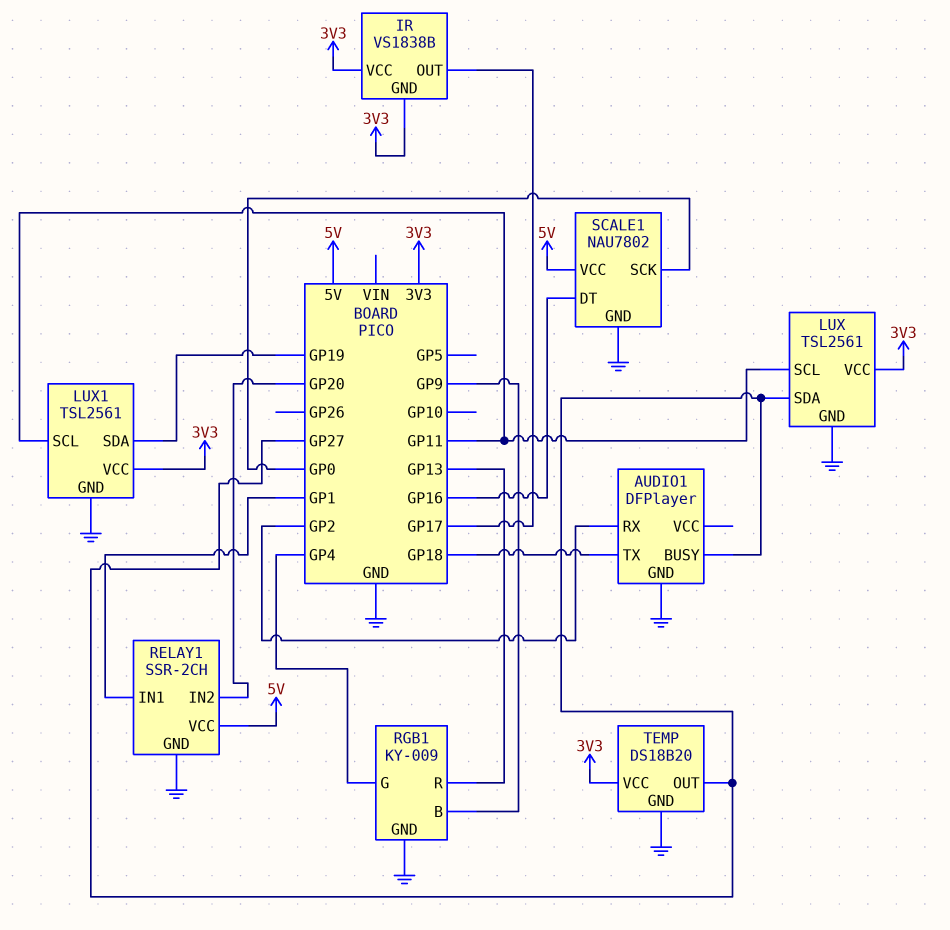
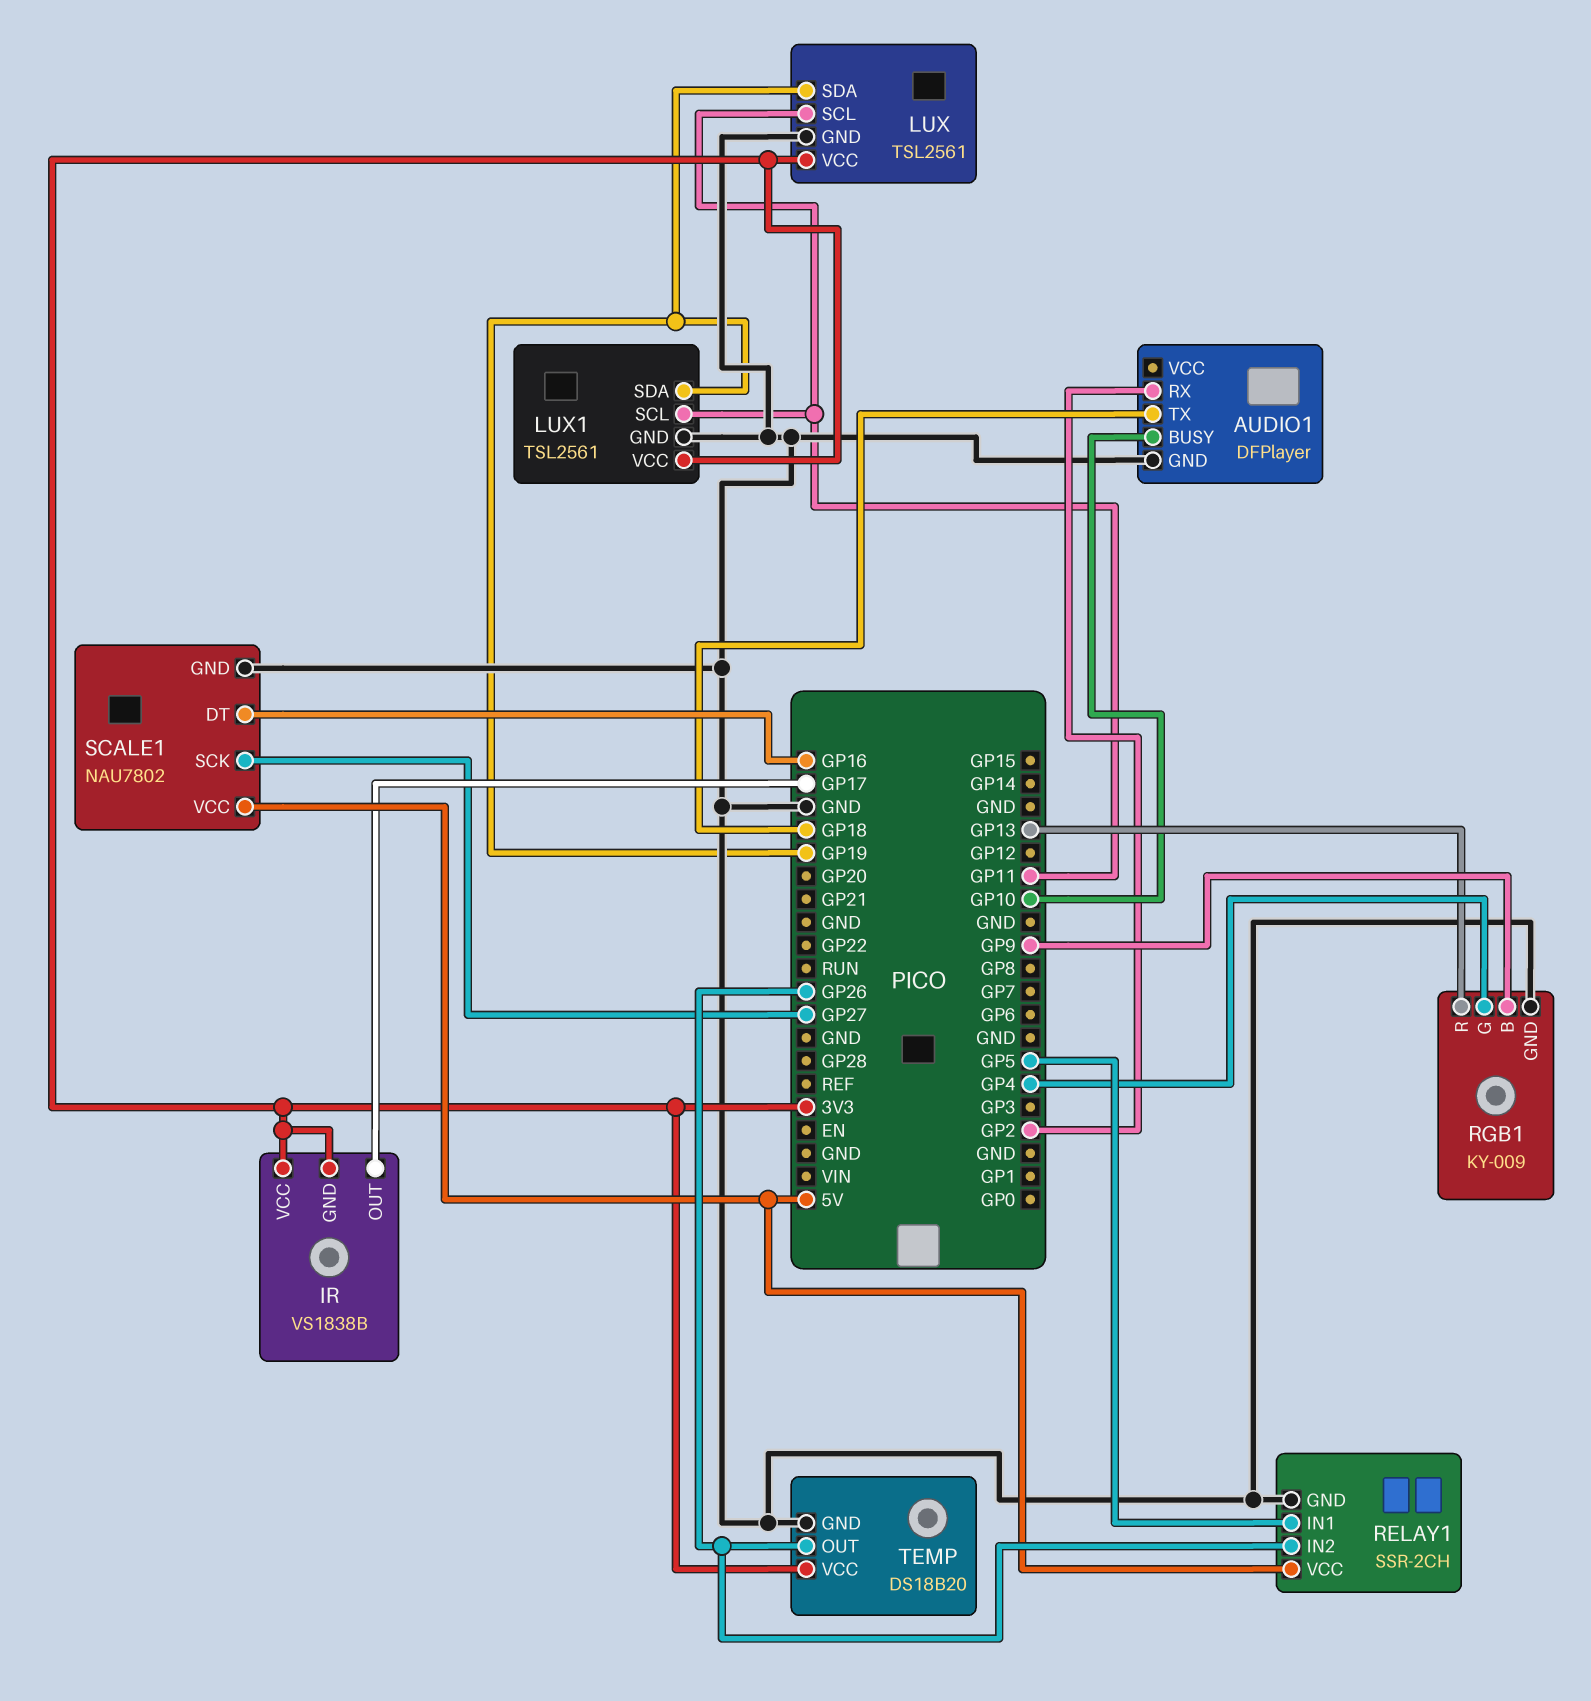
AUDIO1 pin BUSY: GP27 -> GP10
LUX pin SDA: GP27 -> GP19
RELAY1 pin IN1: GP1 -> GP5
RELAY1 pin IN2: GP20 -> GP26
SCALE1 pin SCK: GP0 -> GP27
TEMP pin OUT: GP27 -> GP26

